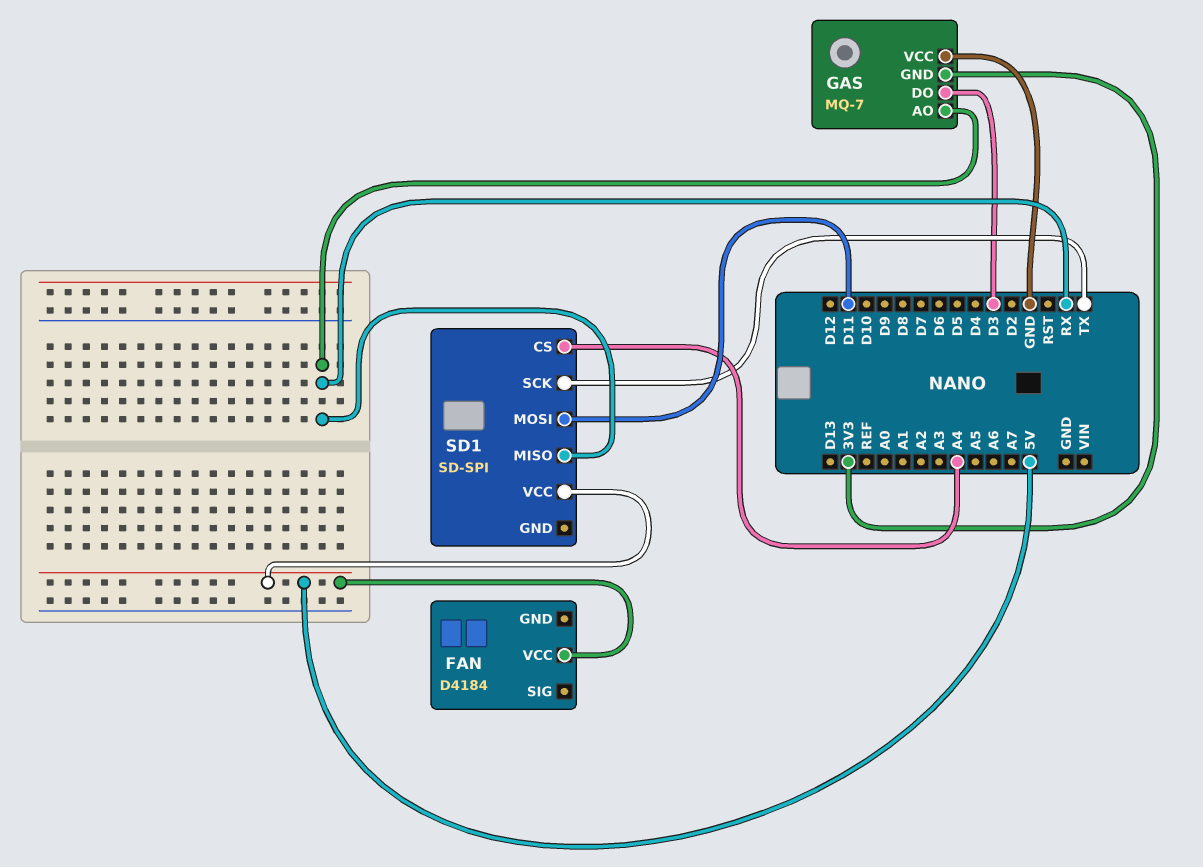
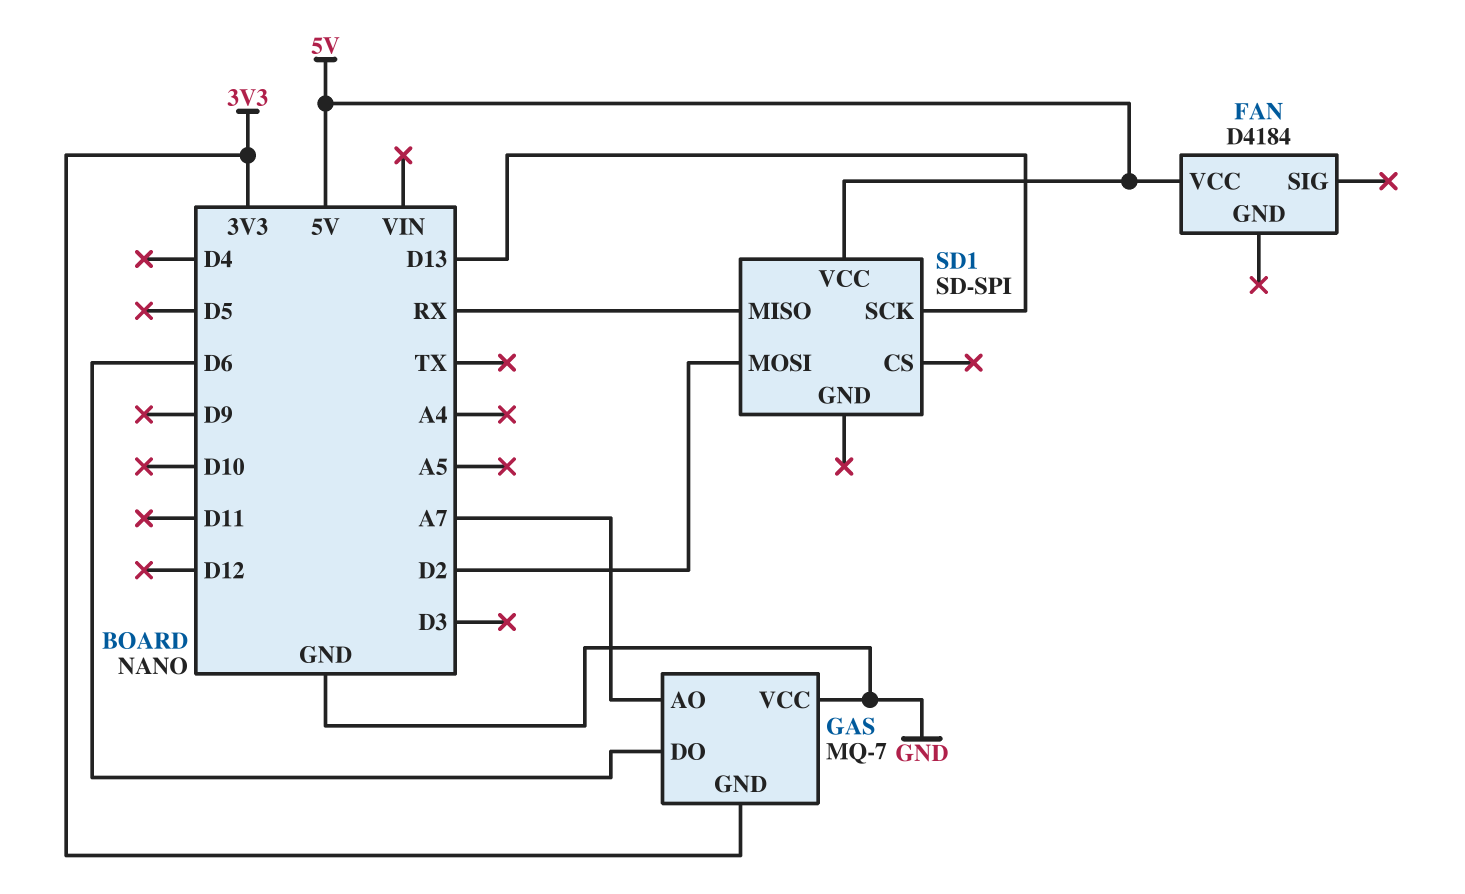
GAS pin AO: RX -> A7
GAS pin DO: D3 -> D6
SD1 pin CS: A4 -> none
SD1 pin MOSI: D11 -> D2
SD1 pin SCK: TX -> D13

